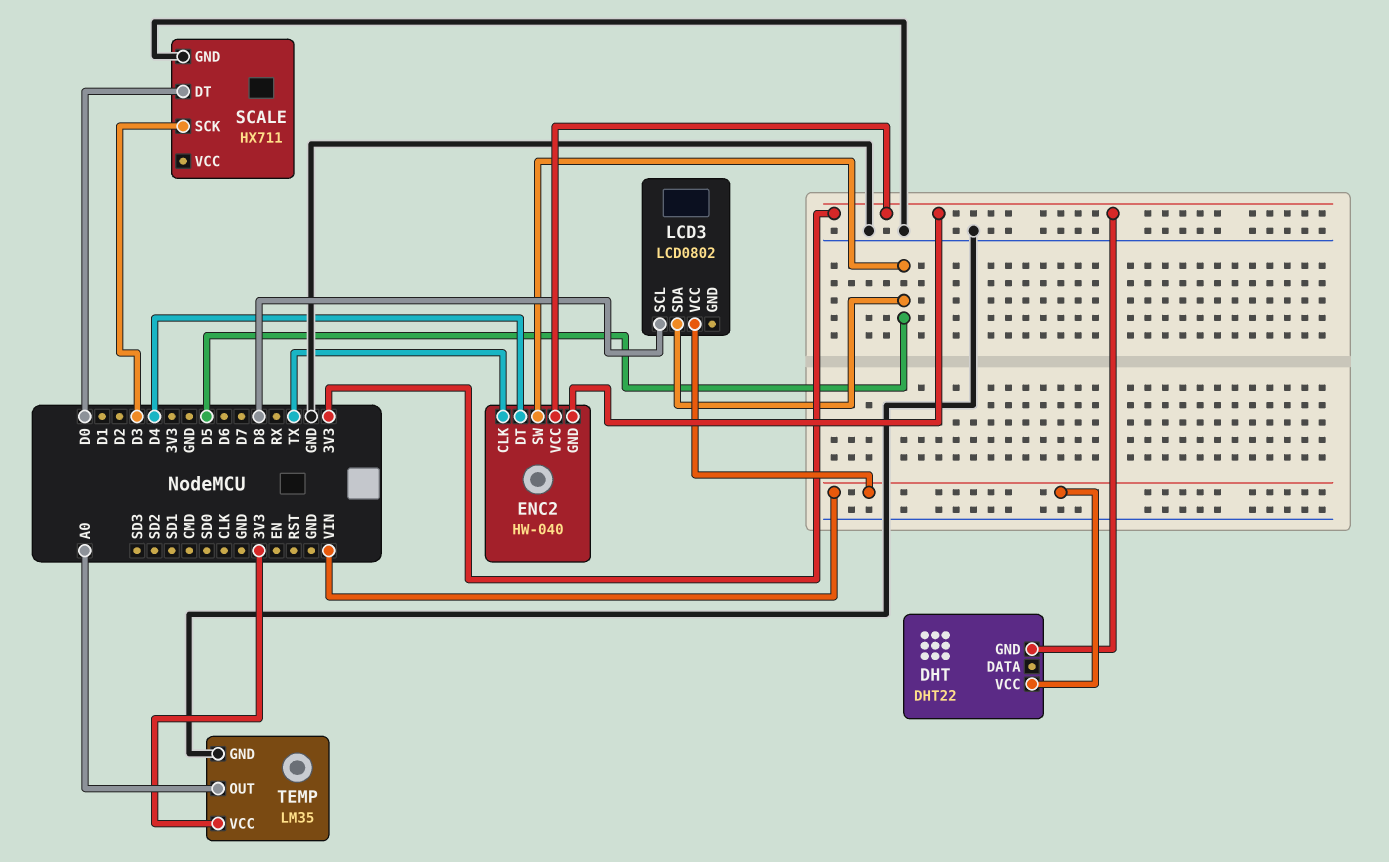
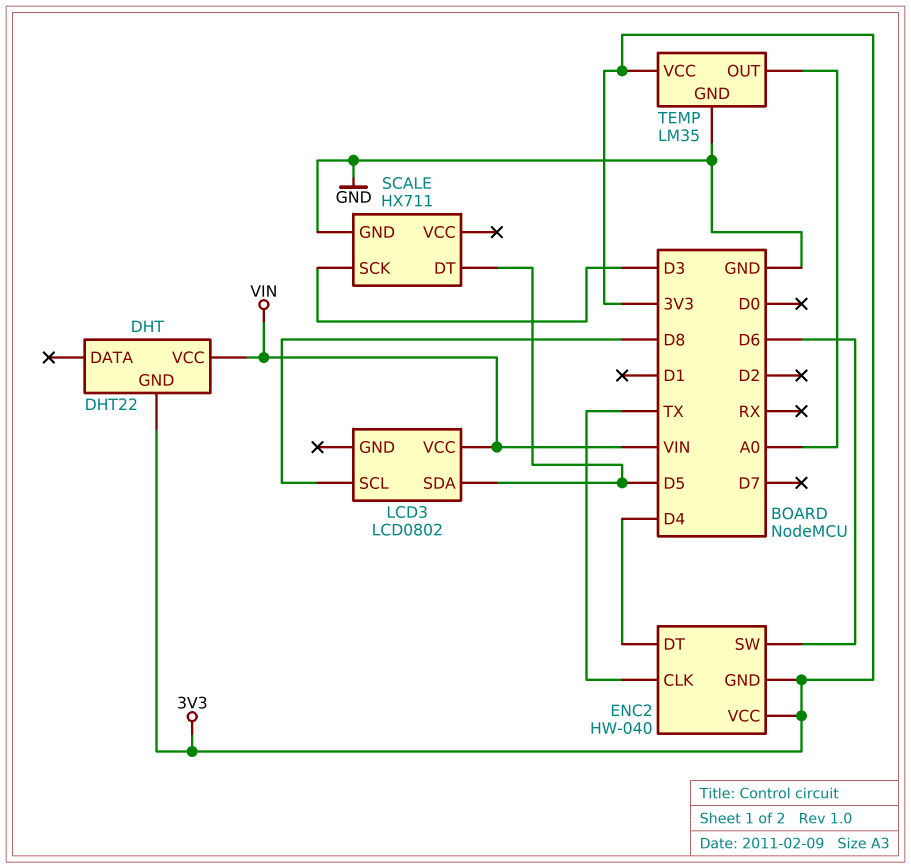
ENC2 pin SW: D5 -> D6
SCALE pin DT: D0 -> D5

